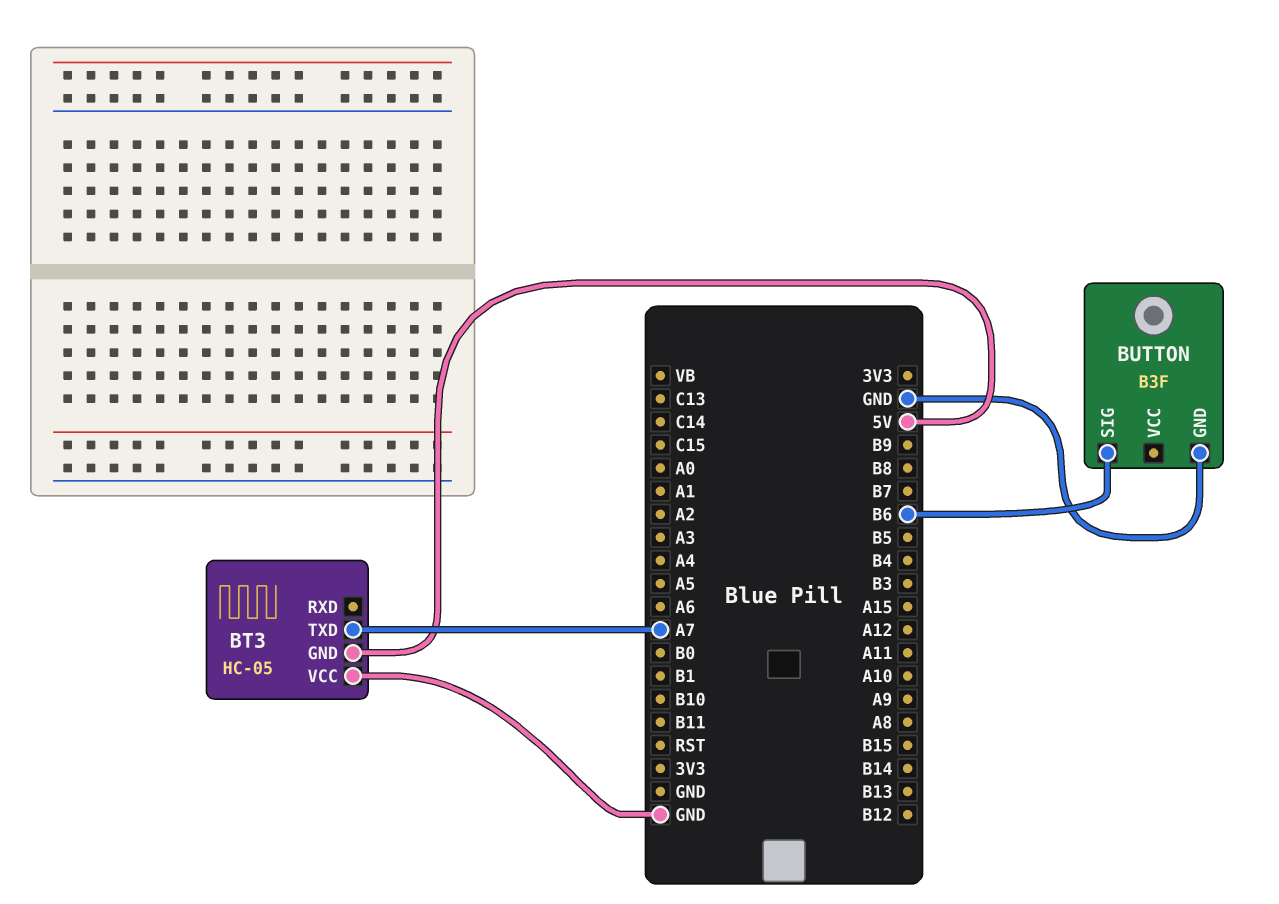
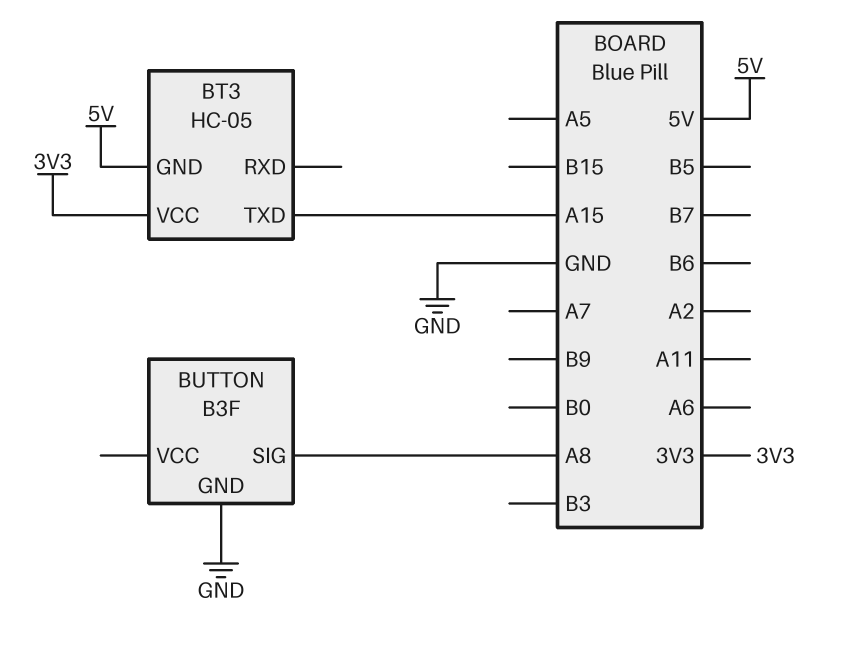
BT3 pin TXD: A7 -> A15
BT3 pin VCC: GND -> 3V3
BUTTON pin SIG: B6 -> A8

